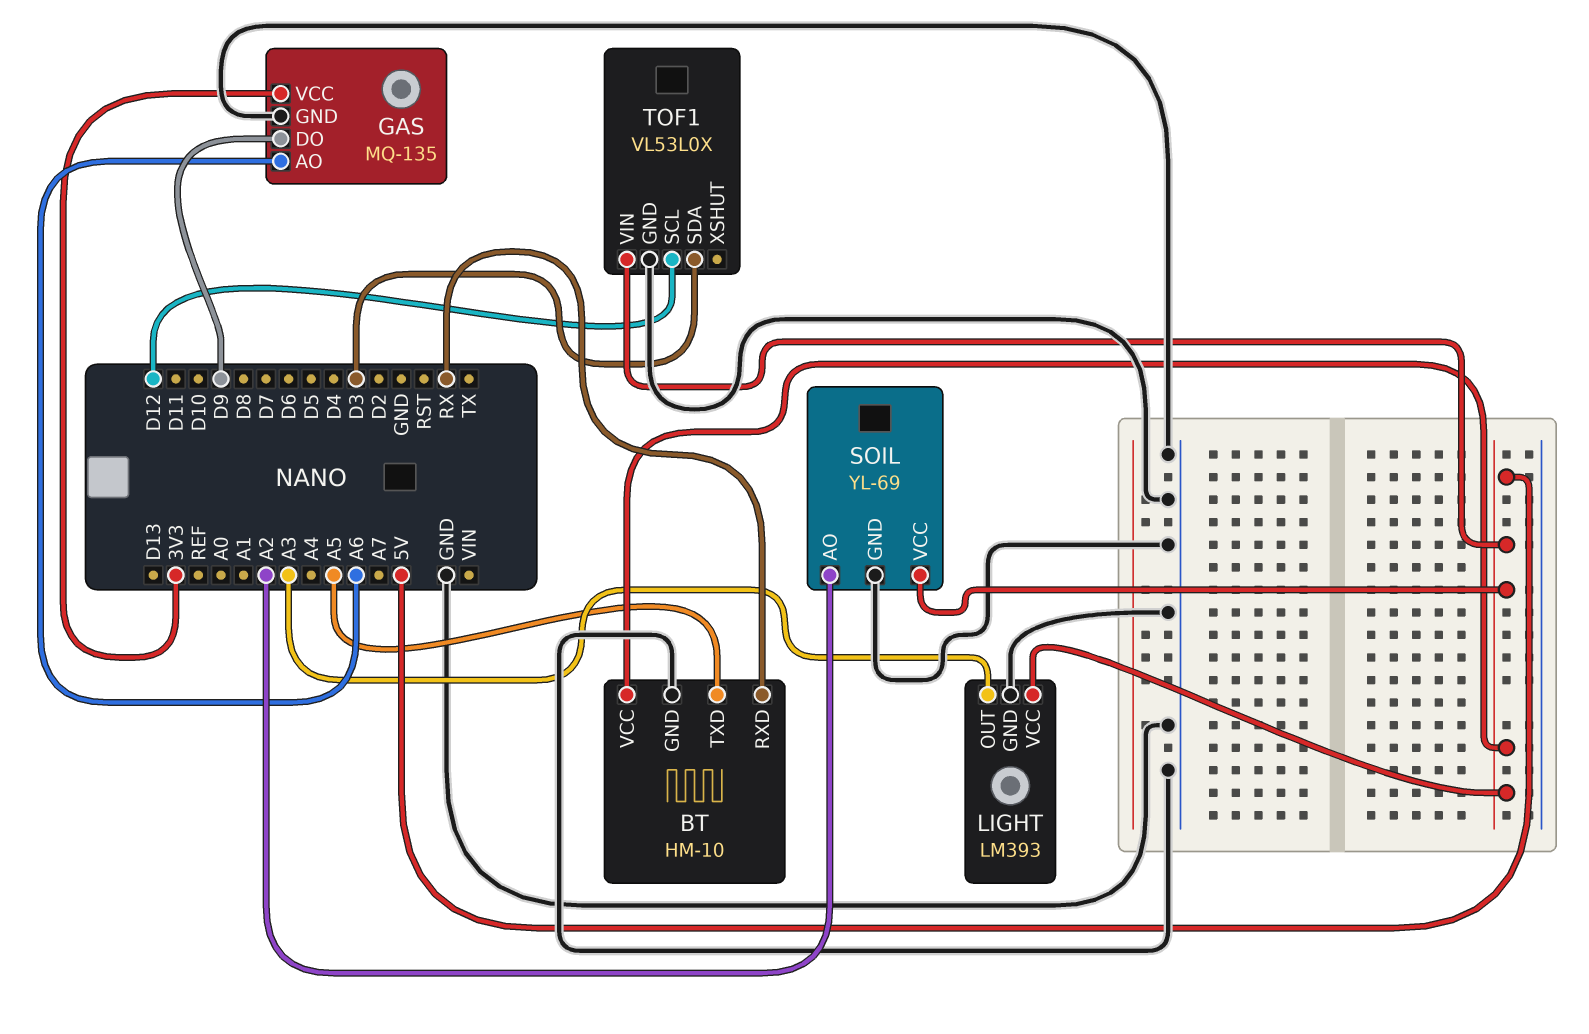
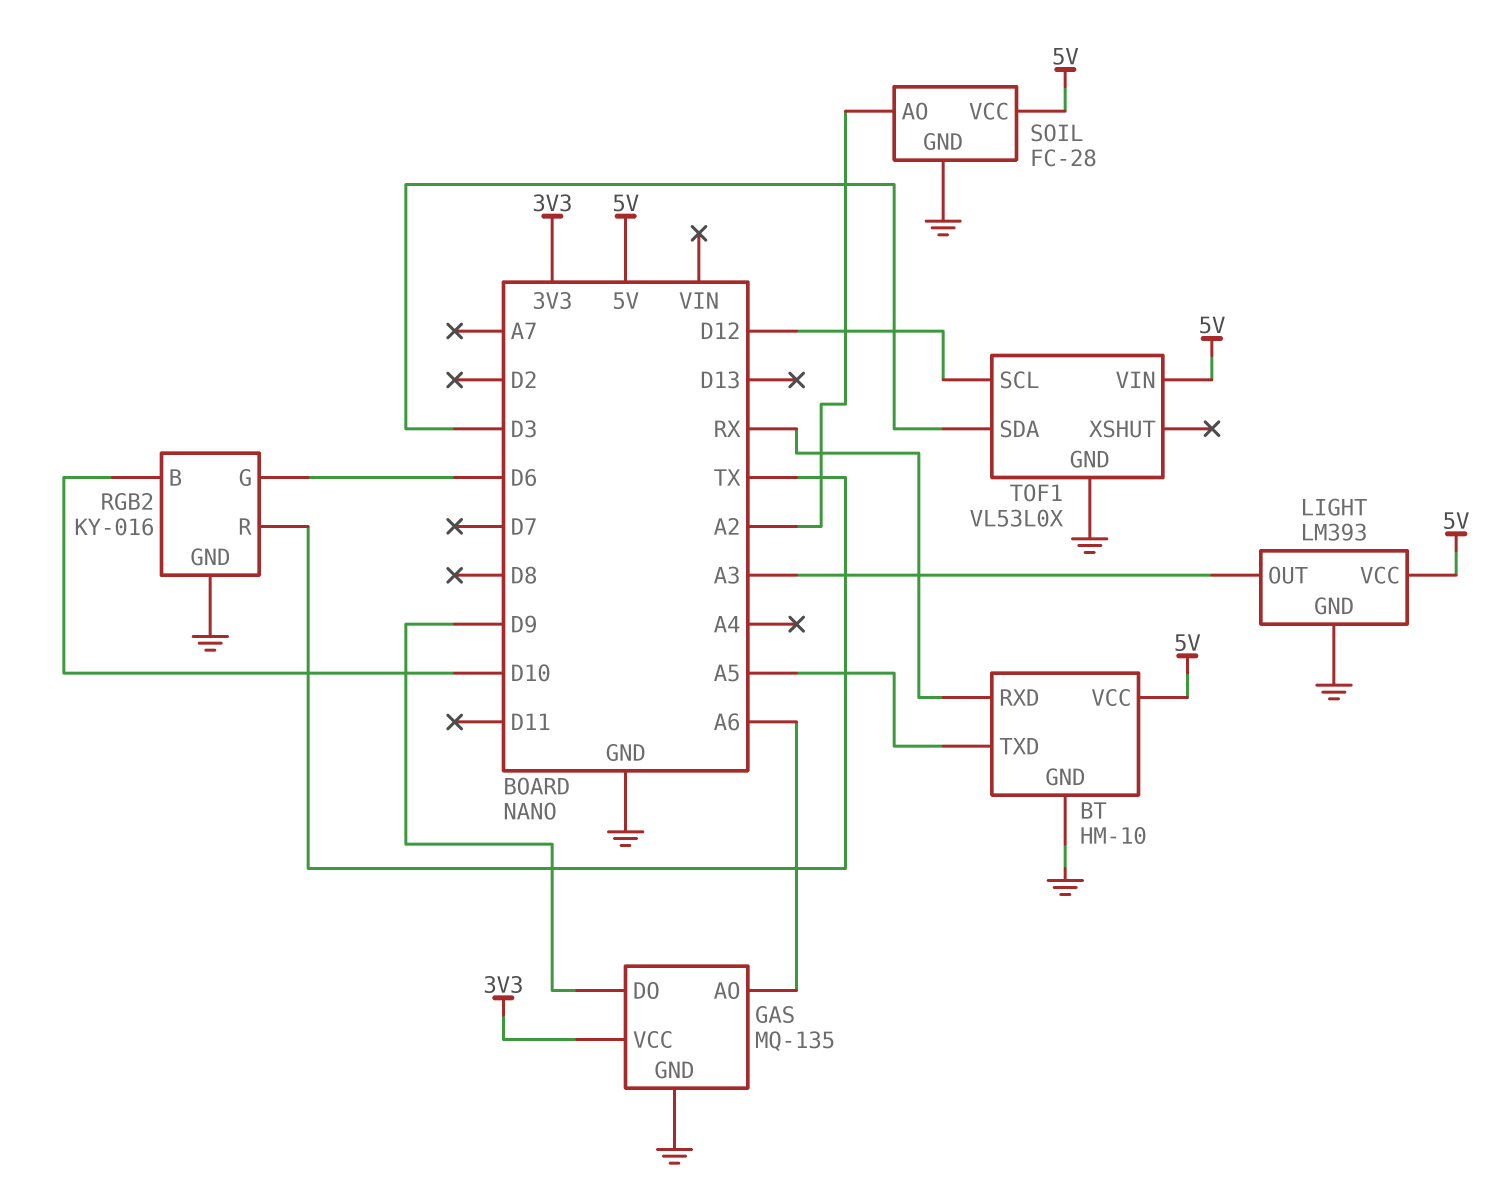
RGB2: none -> KY-016
RGB2 pin B: none -> D10
RGB2 pin G: none -> D6
RGB2 pin GND: none -> GND
RGB2 pin R: none -> TX
SOIL: YL-69 -> FC-28

